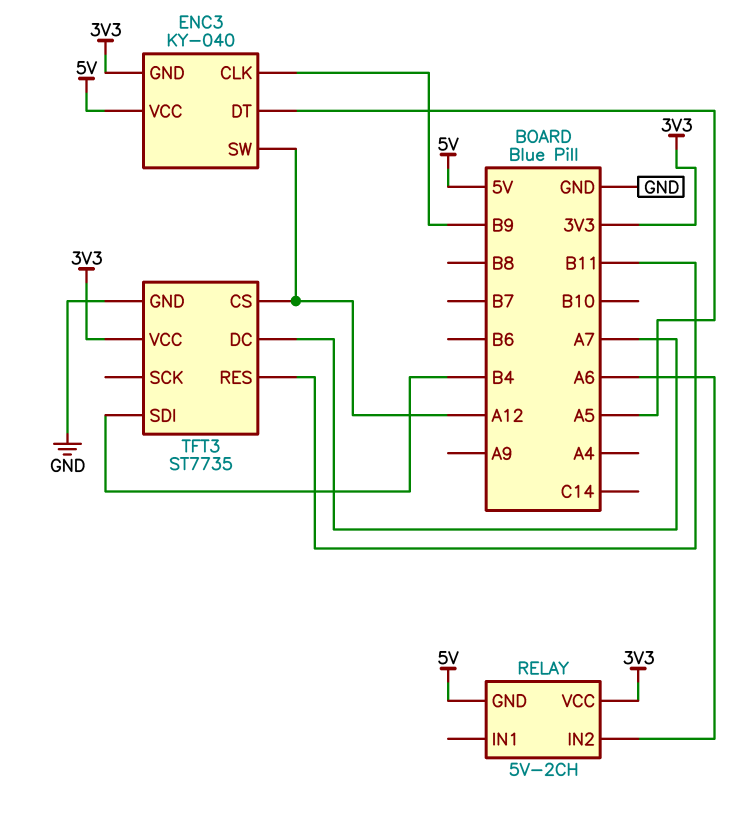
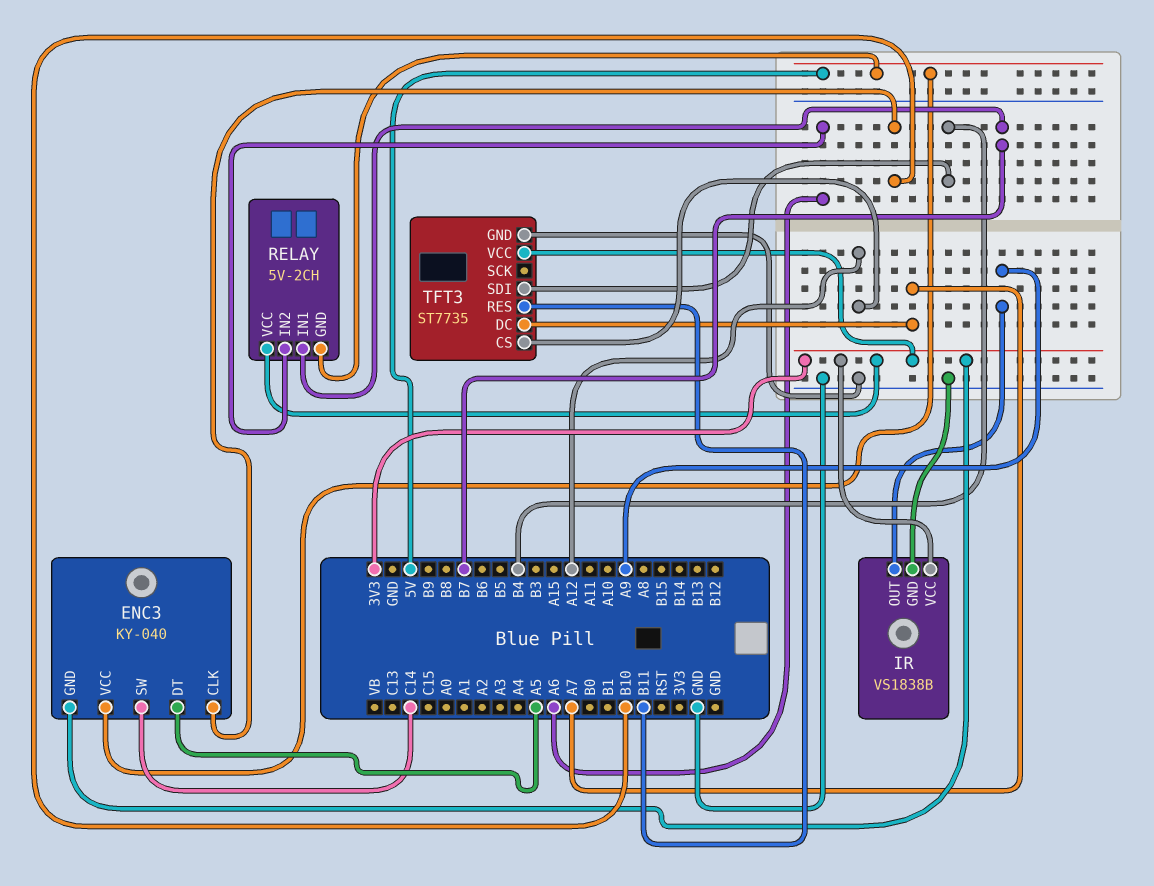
ENC3 pin CLK: B9 -> B10
ENC3 pin SW: A12 -> C14
IR: none -> VS1838B
IR pin GND: none -> GND
IR pin OUT: none -> A9
IR pin VCC: none -> 3V3
RELAY pin IN1: none -> B7

